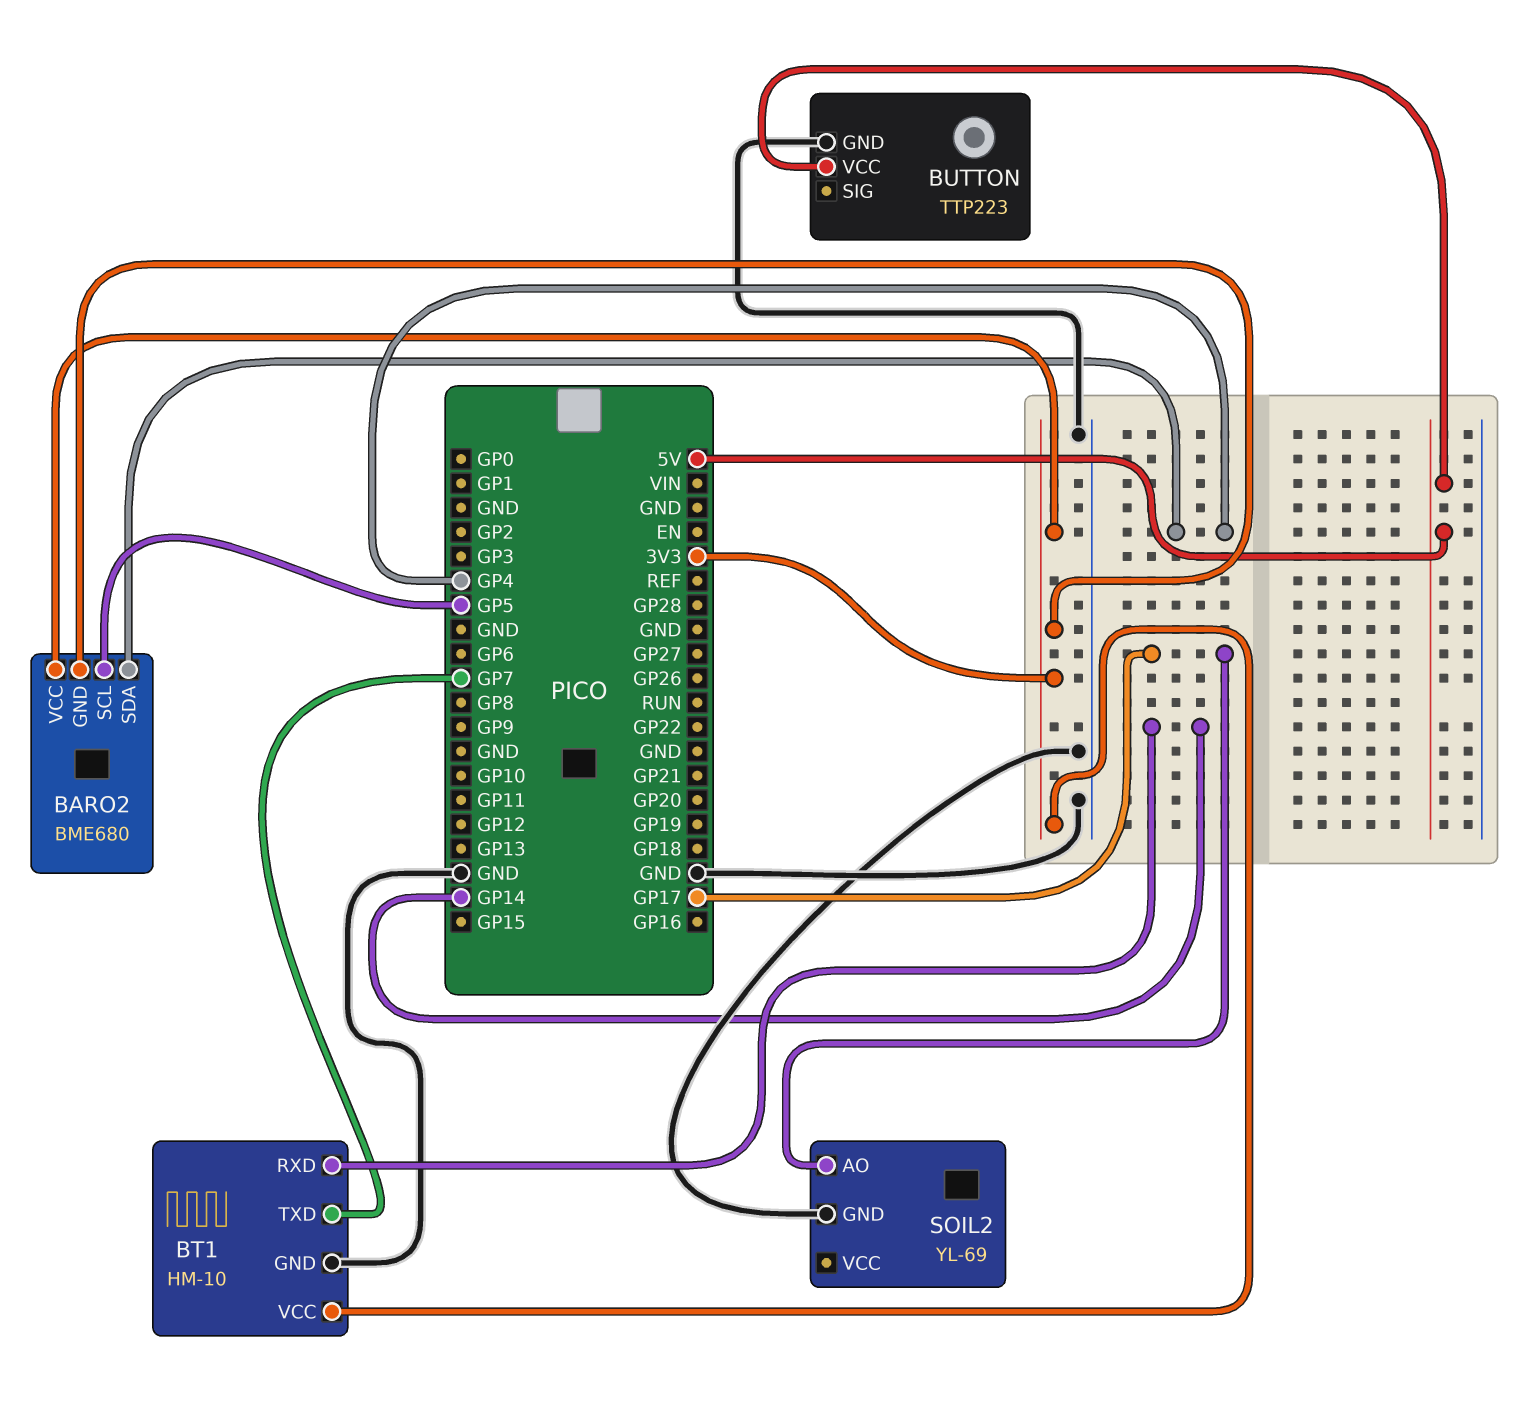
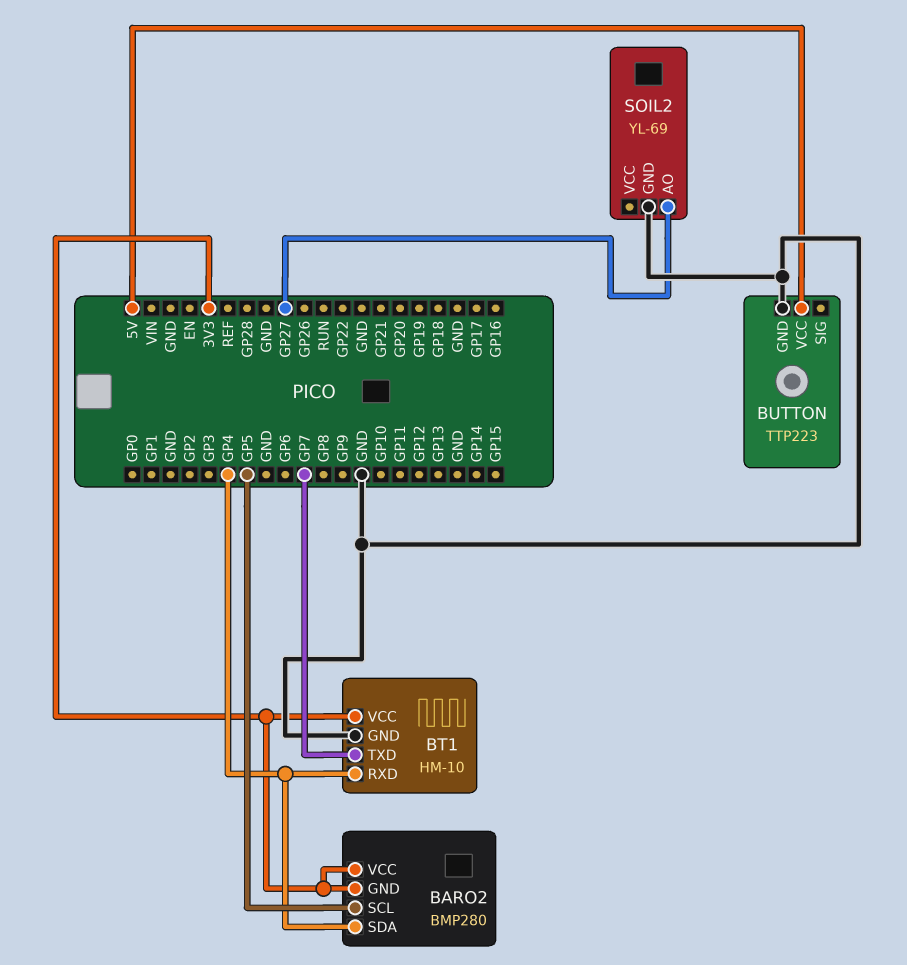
BARO2: BME680 -> BMP280
BT1 pin RXD: GP14 -> GP4
SOIL2 pin AO: GP17 -> GP27

